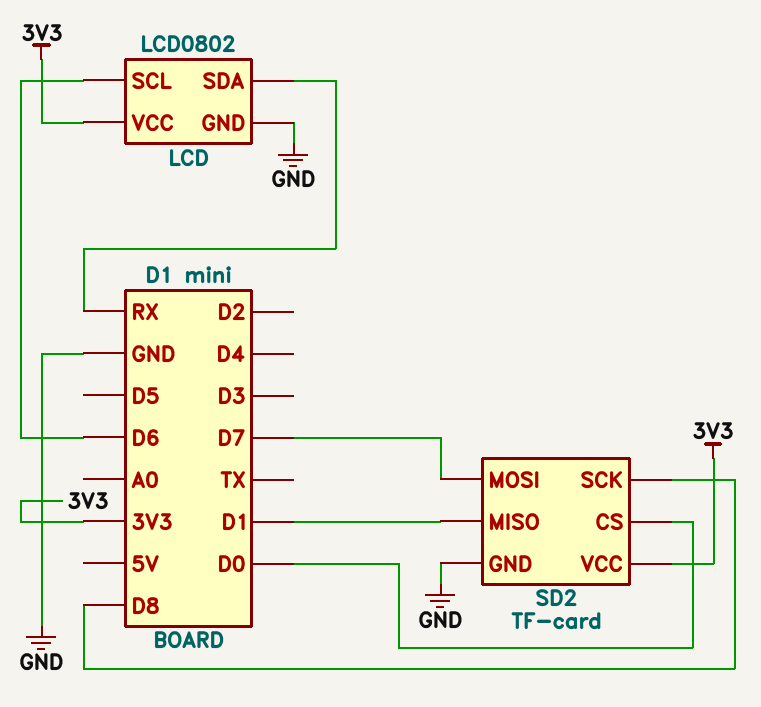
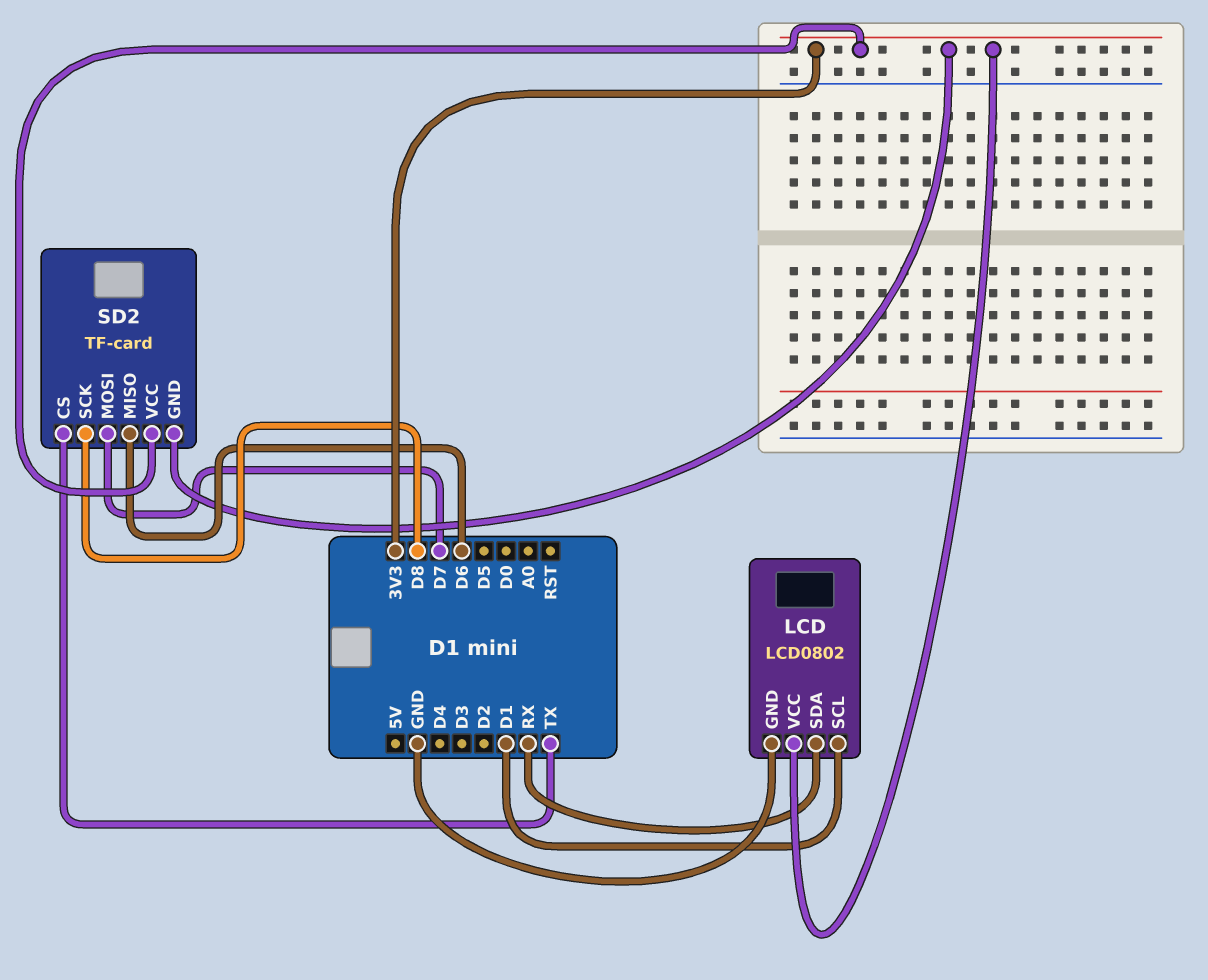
LCD pin SCL: D6 -> D1
SD2 pin CS: D0 -> TX
SD2 pin GND: GND -> 3V3
SD2 pin MISO: D1 -> D6

